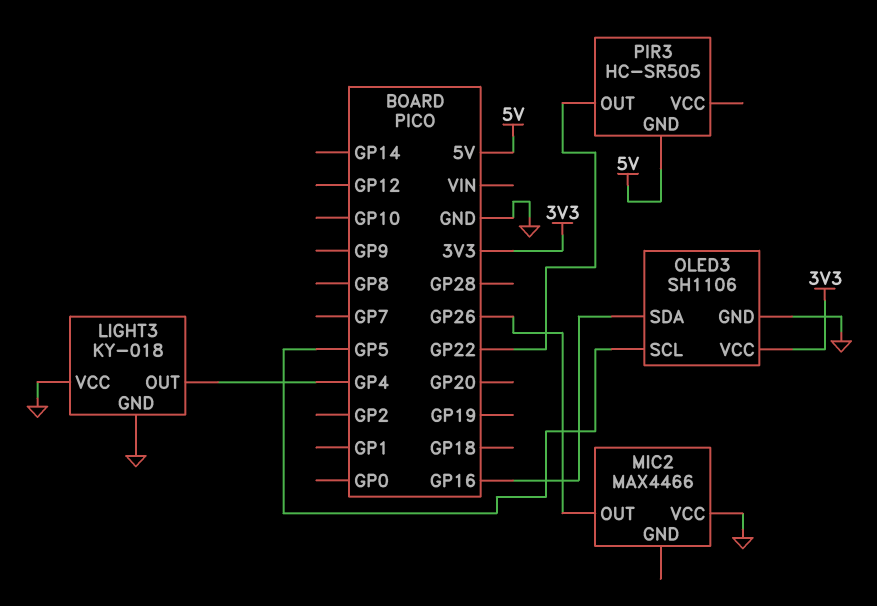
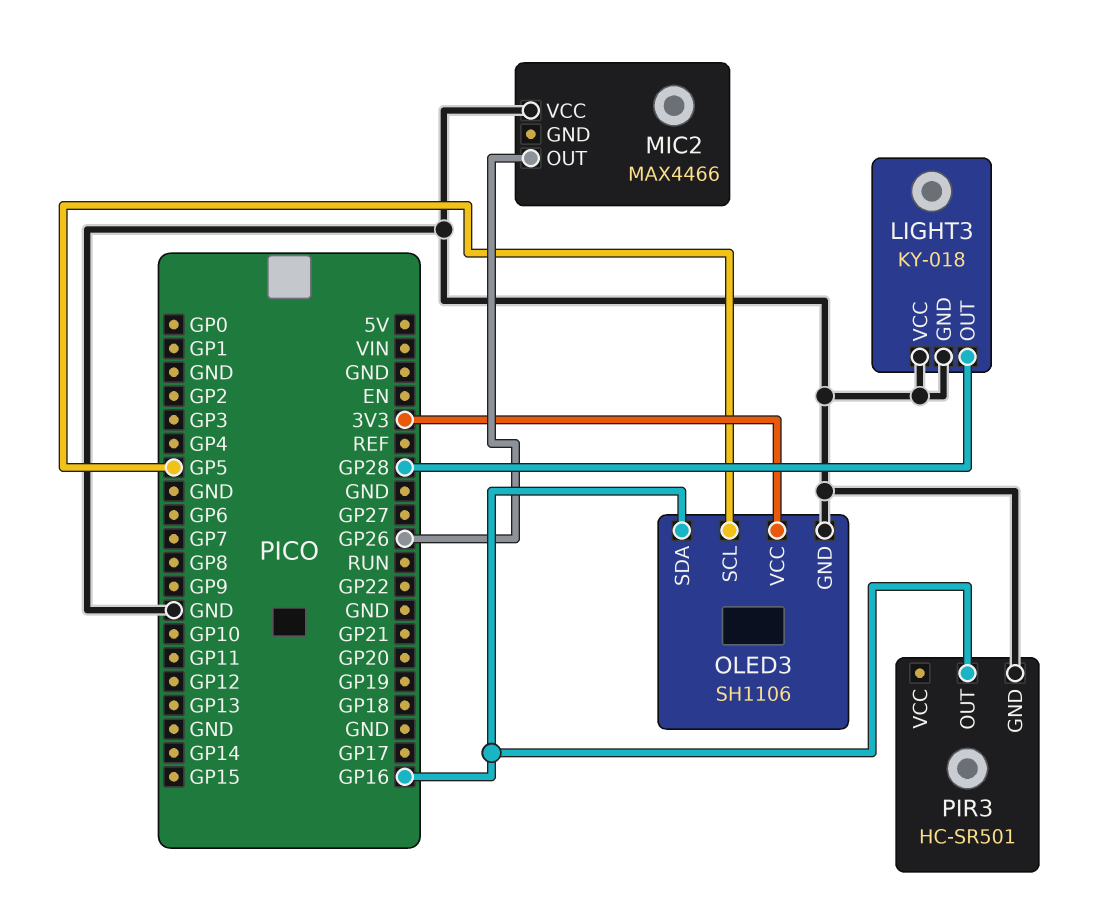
LIGHT3 pin OUT: GP4 -> GP28
PIR3: HC-SR505 -> HC-SR501
PIR3 pin GND: 5V -> GND
PIR3 pin OUT: GP22 -> GP16

